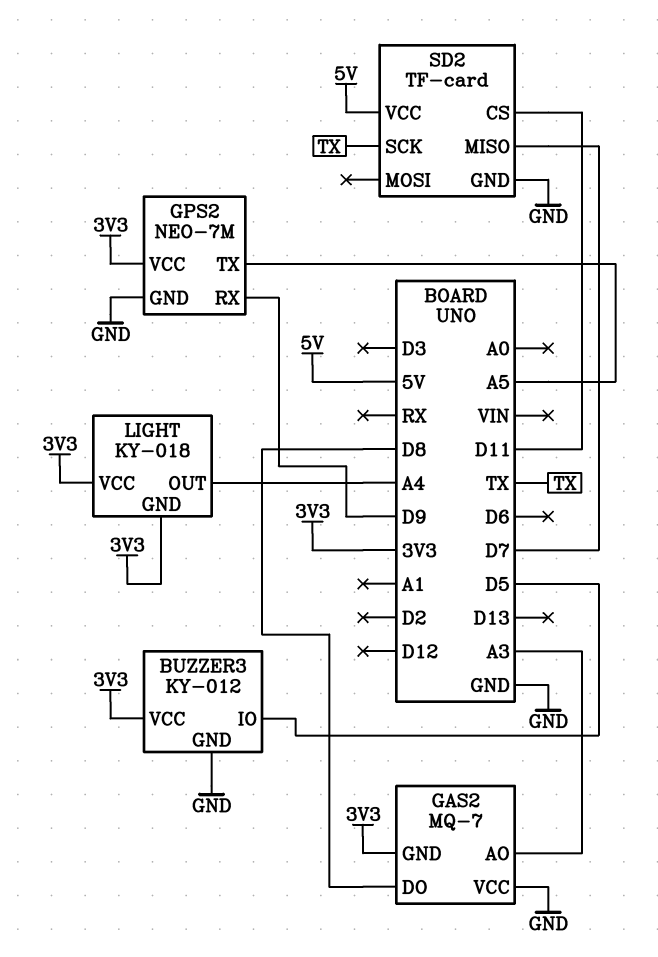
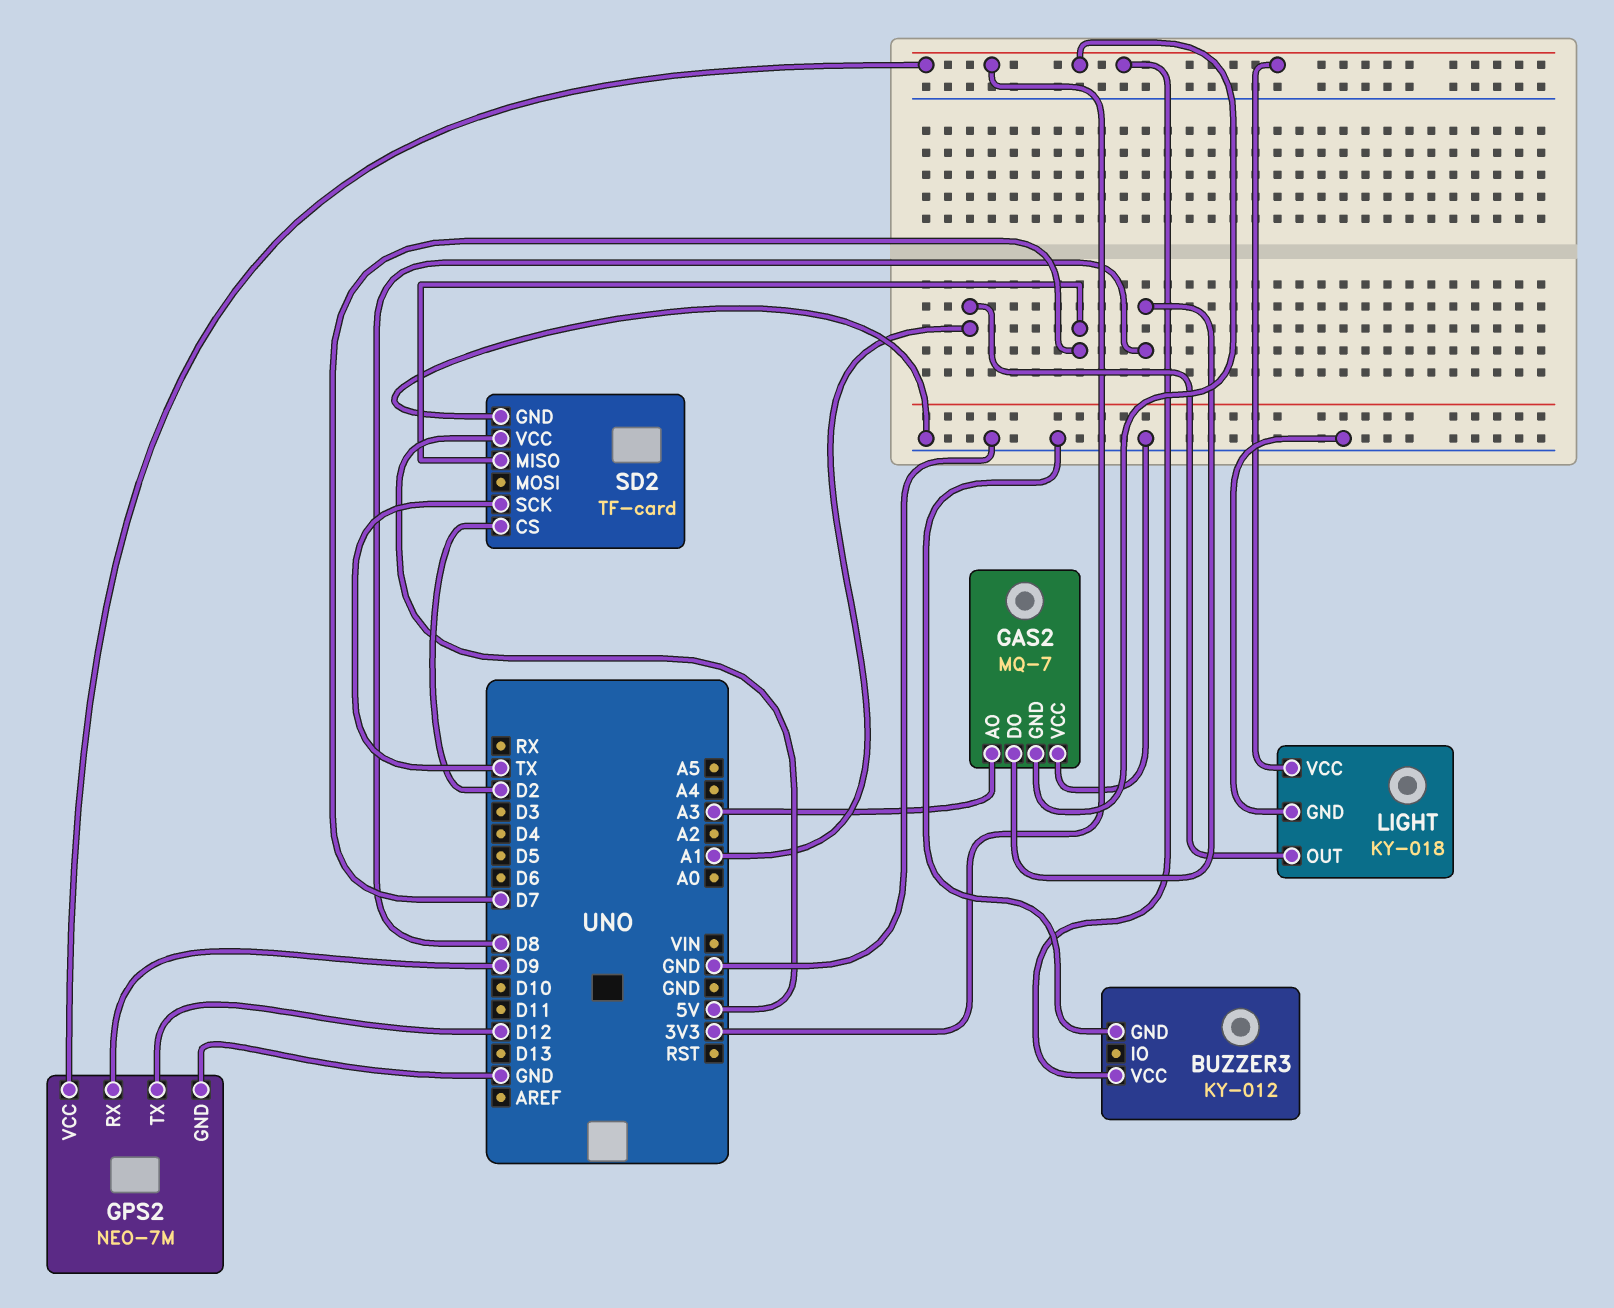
BUZZER3 pin IO: D5 -> none
GPS2 pin TX: A5 -> D12
LIGHT pin GND: 3V3 -> GND
LIGHT pin OUT: A4 -> A1
SD2 pin CS: D11 -> D2

